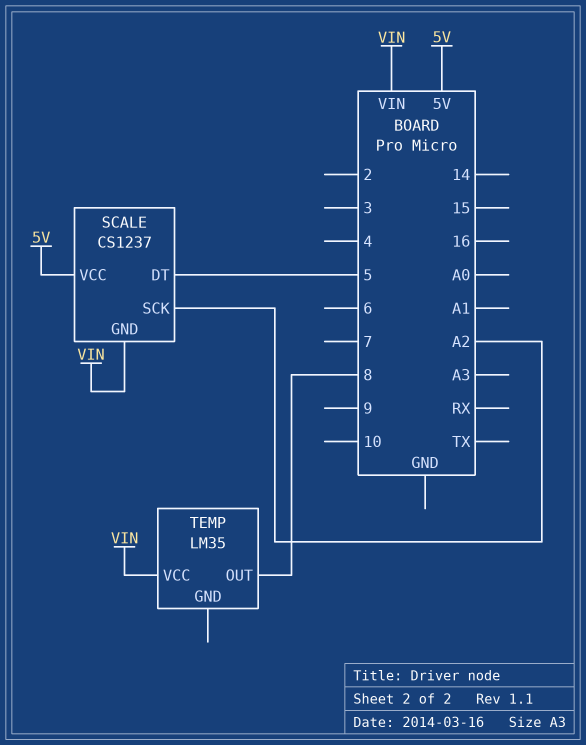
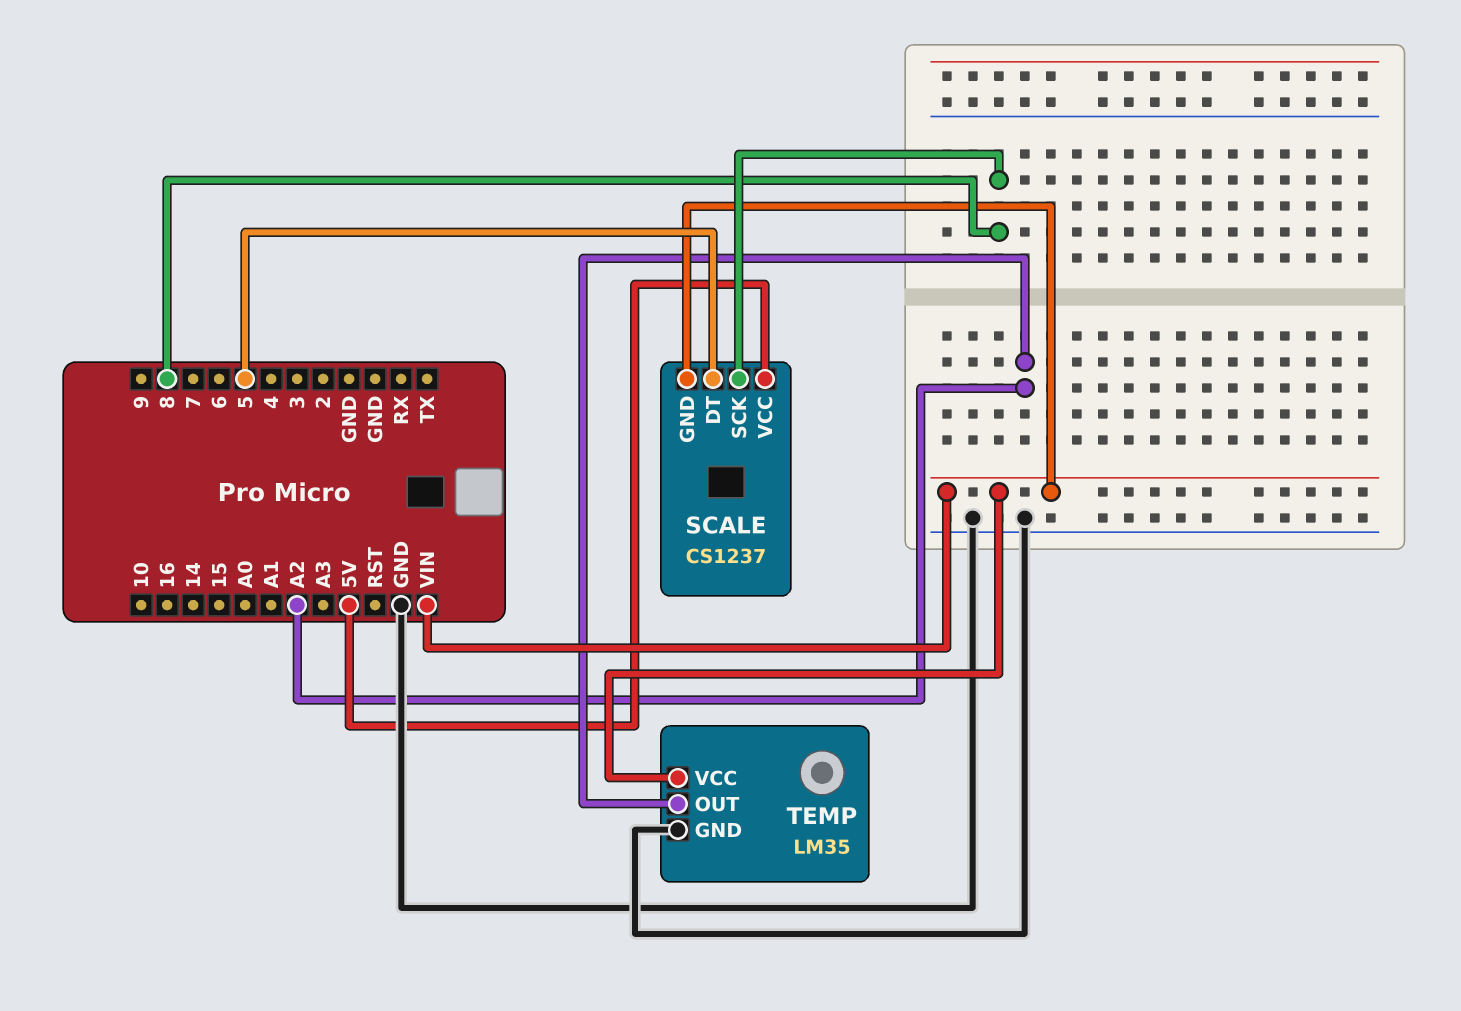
SCALE pin SCK: A2 -> 8
TEMP pin GND: none -> GND
TEMP pin OUT: 8 -> A2

